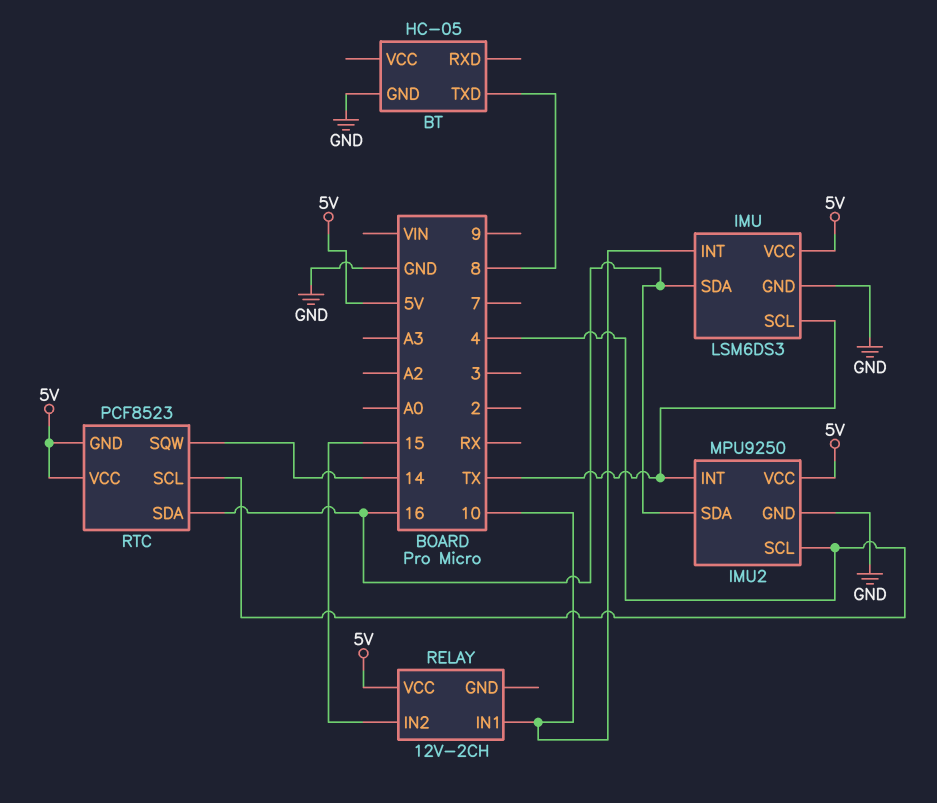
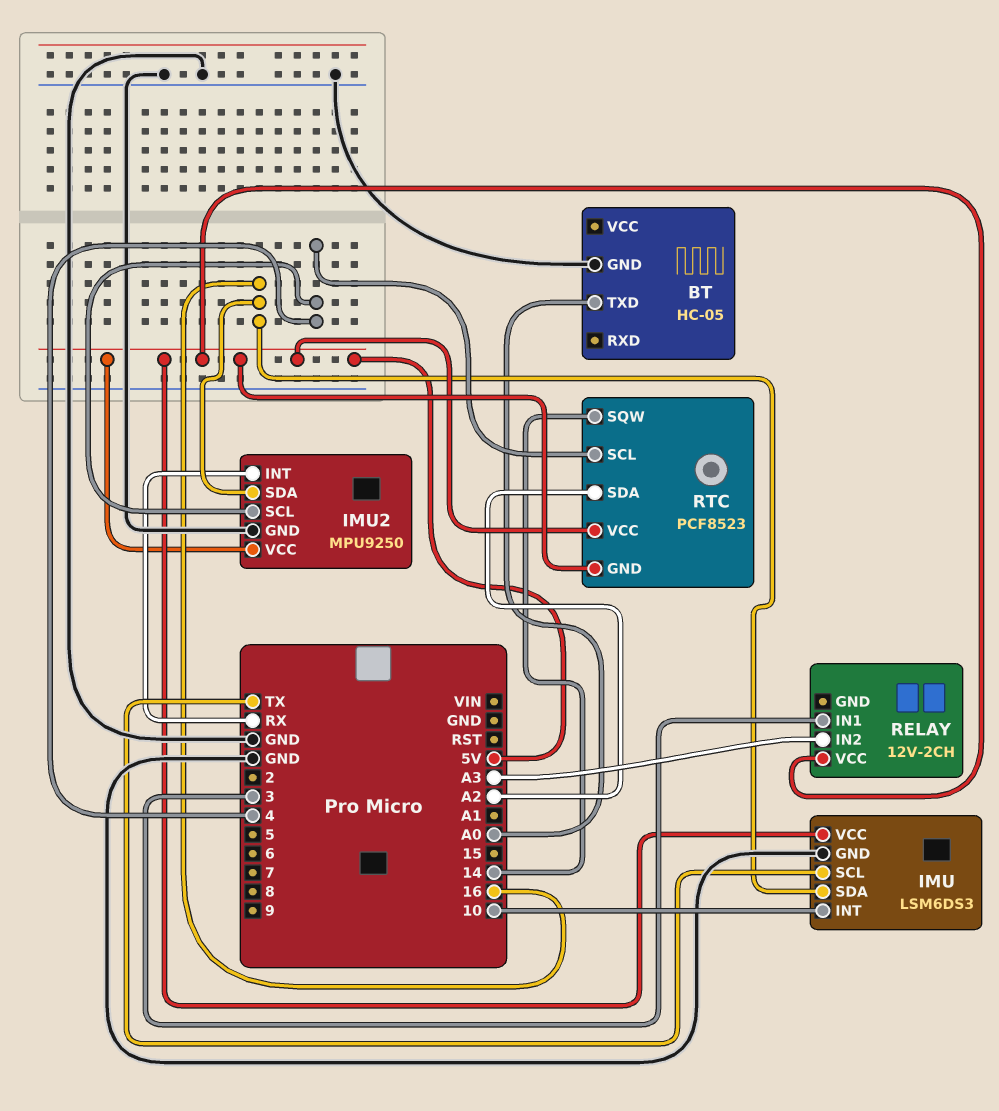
BT pin TXD: 8 -> A0
IMU2 pin INT: TX -> RX
RELAY pin IN1: 10 -> 3
RELAY pin IN2: 15 -> A3
RTC pin SDA: 16 -> A2

